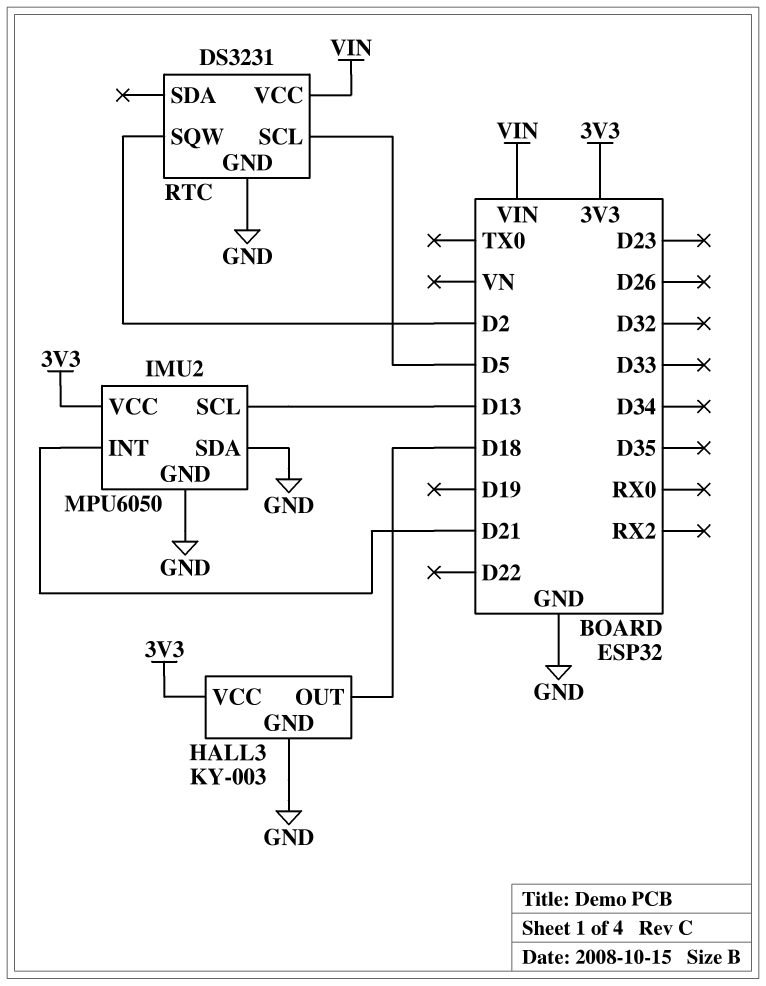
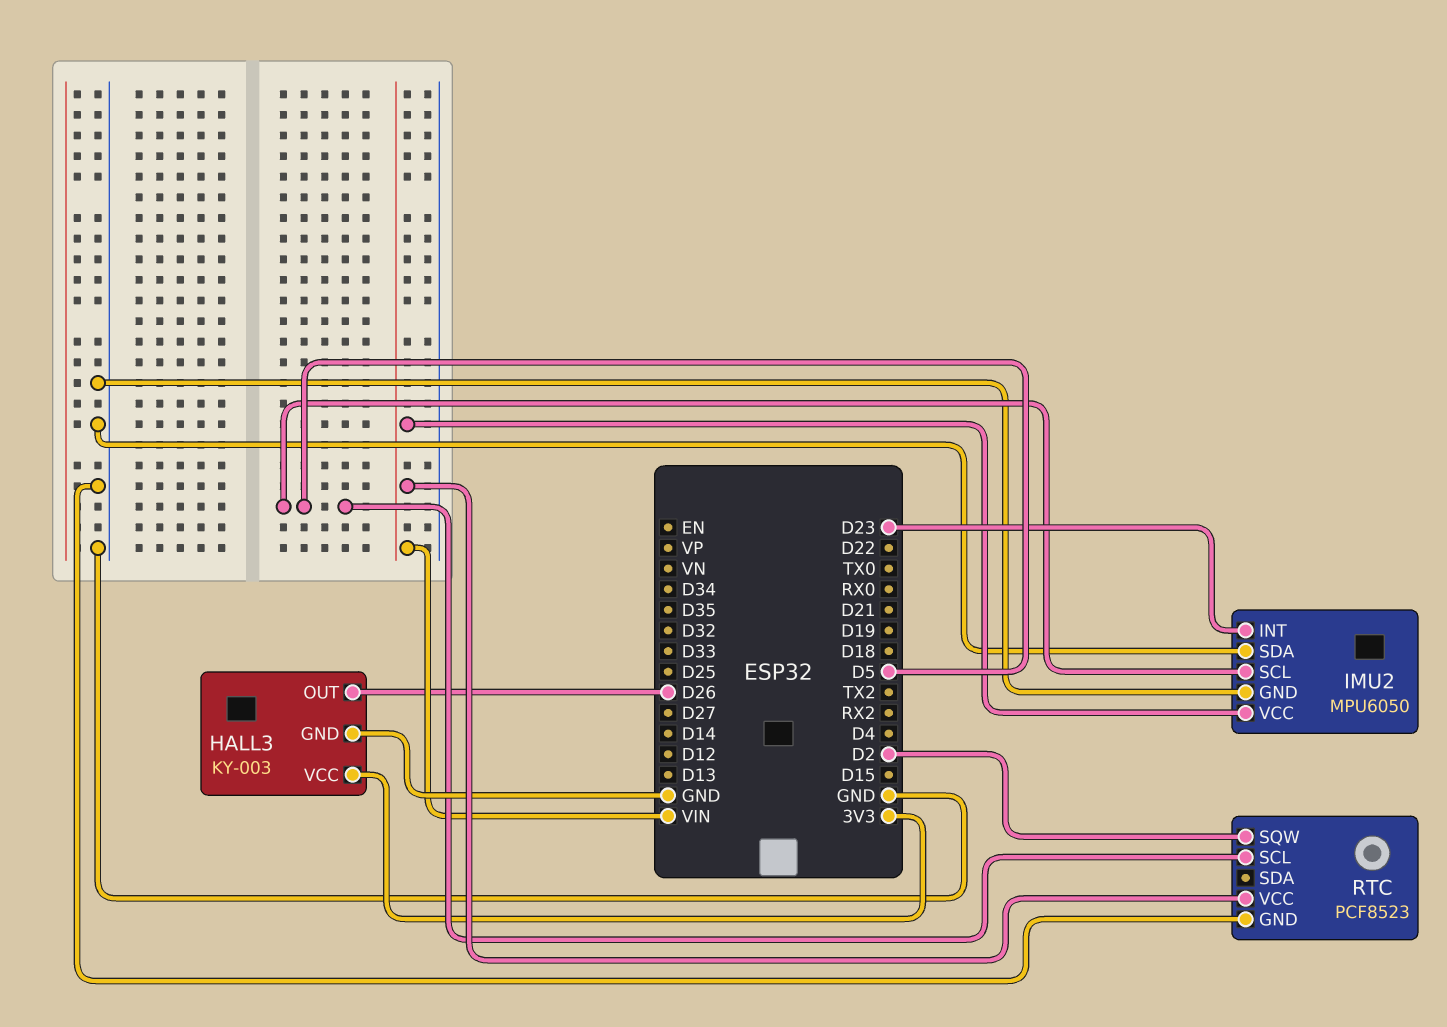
HALL3 pin OUT: D18 -> D26
IMU2 pin INT: D21 -> D23
IMU2 pin SCL: D13 -> D5
IMU2 pin VCC: 3V3 -> VIN
RTC: DS3231 -> PCF8523

